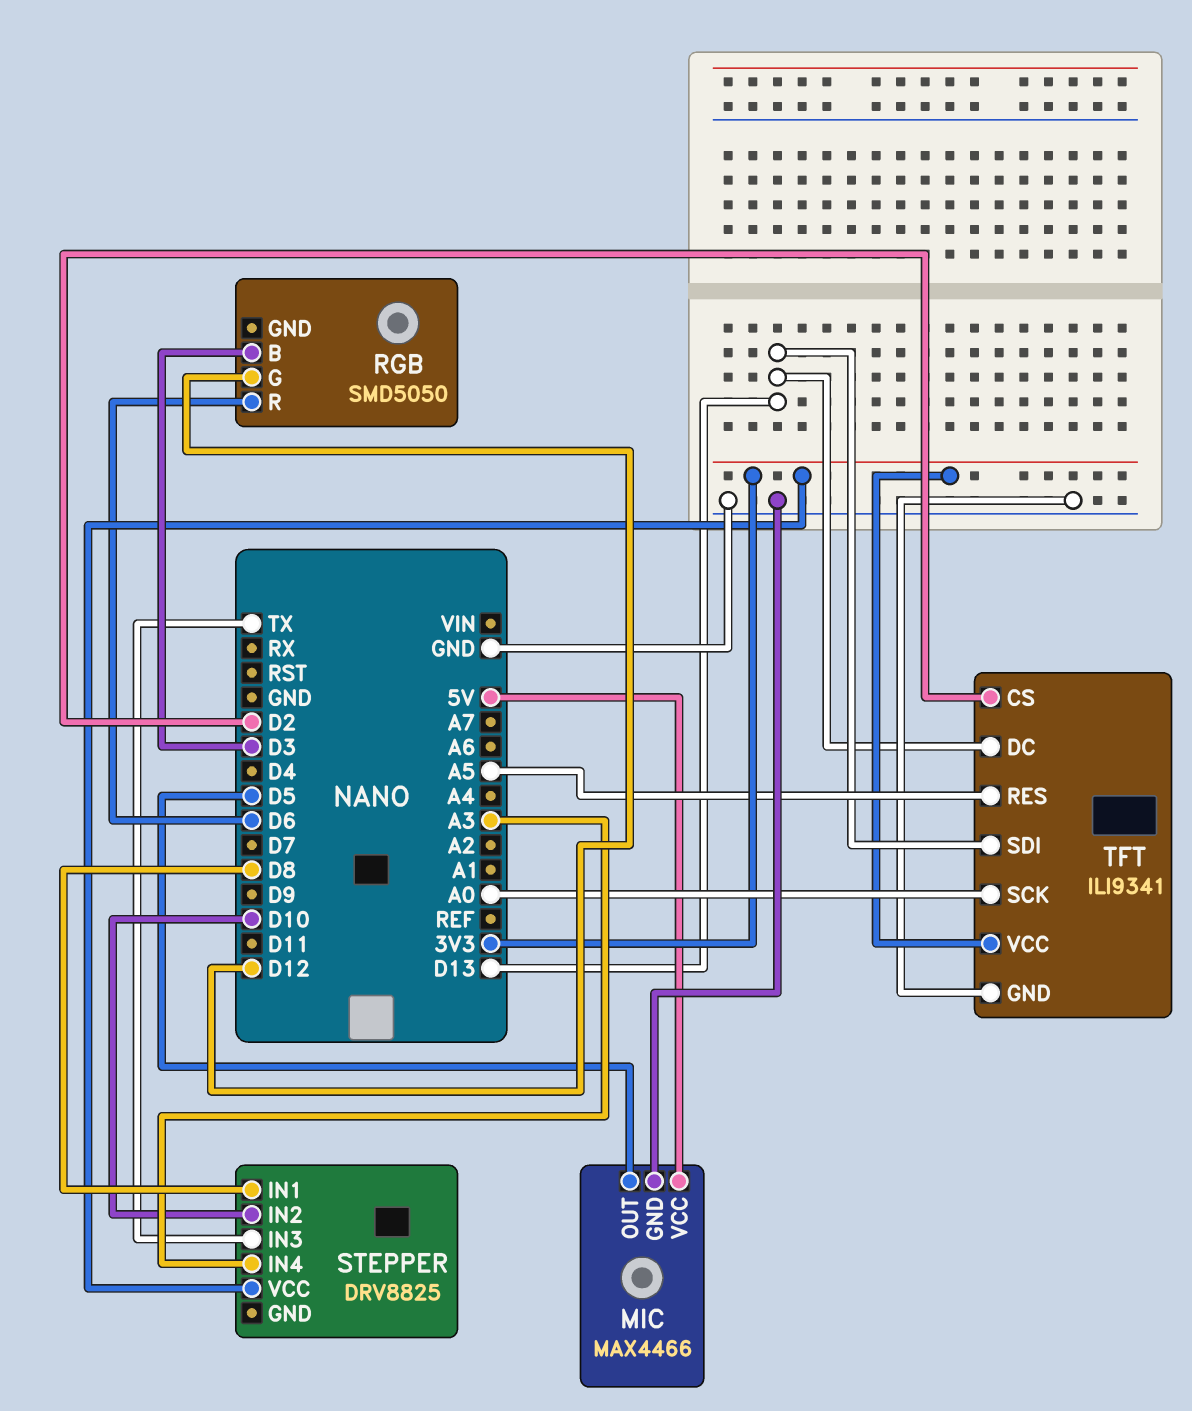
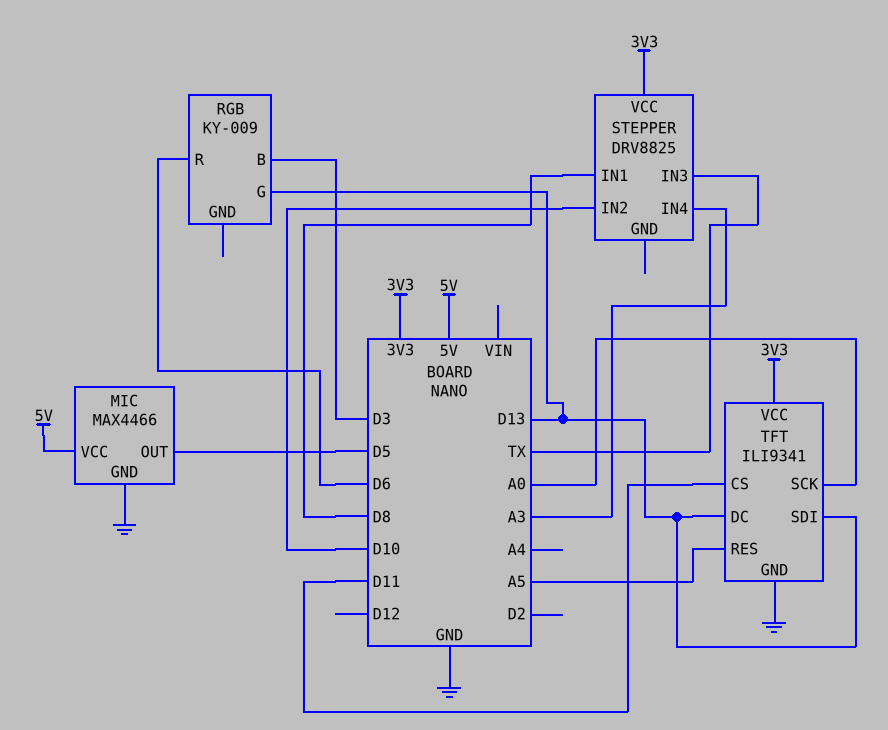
RGB: SMD5050 -> KY-009
RGB pin G: D12 -> D13
TFT pin CS: D2 -> D11

